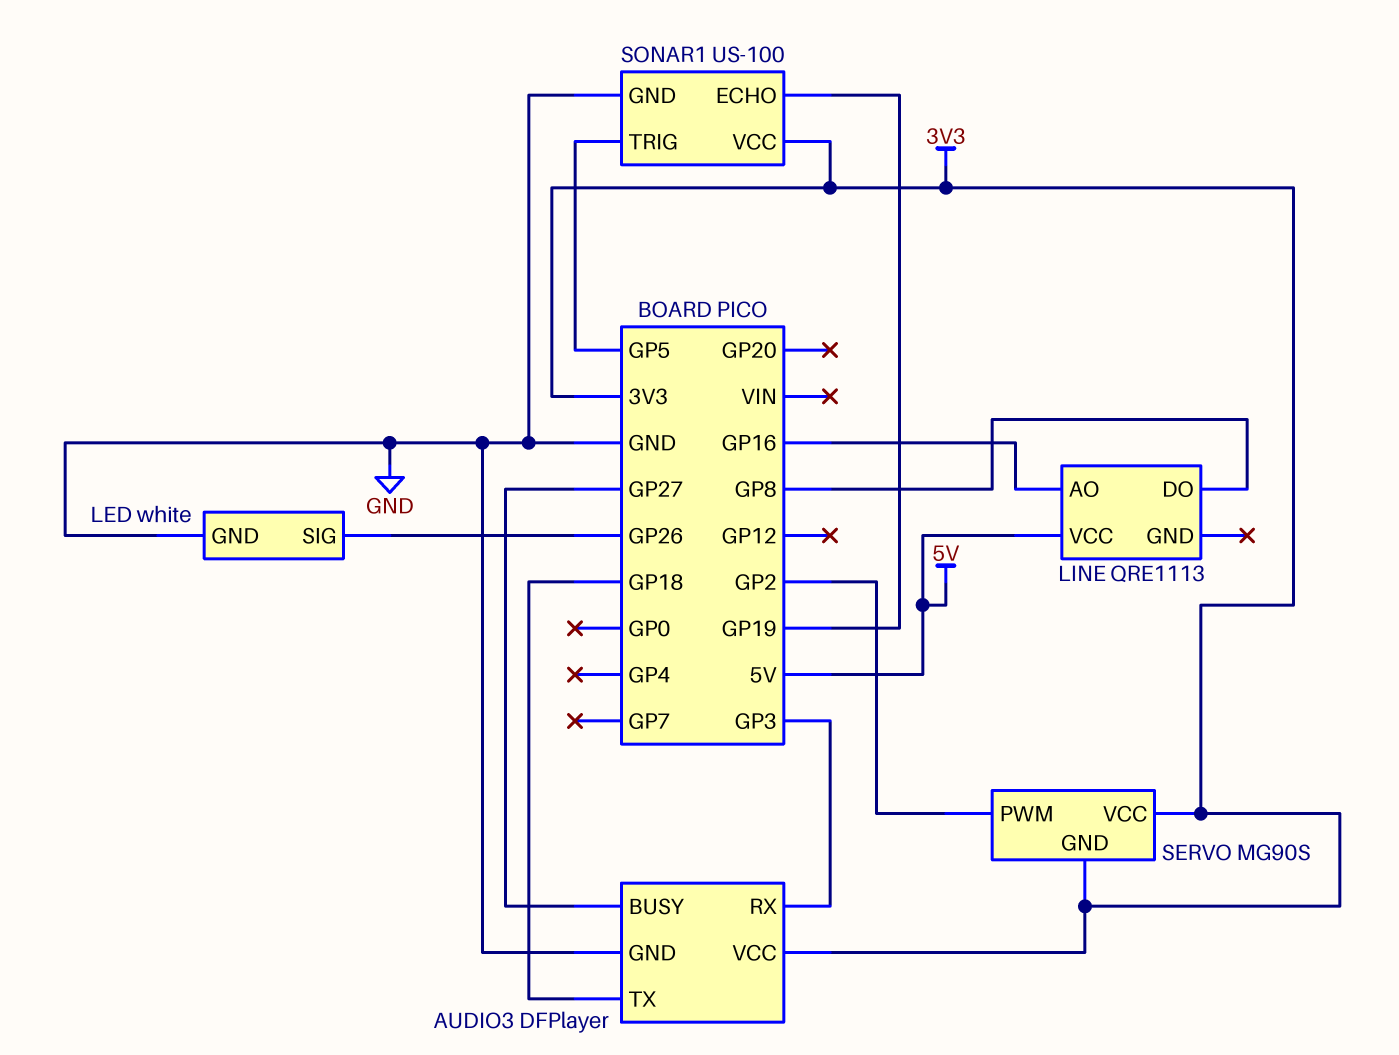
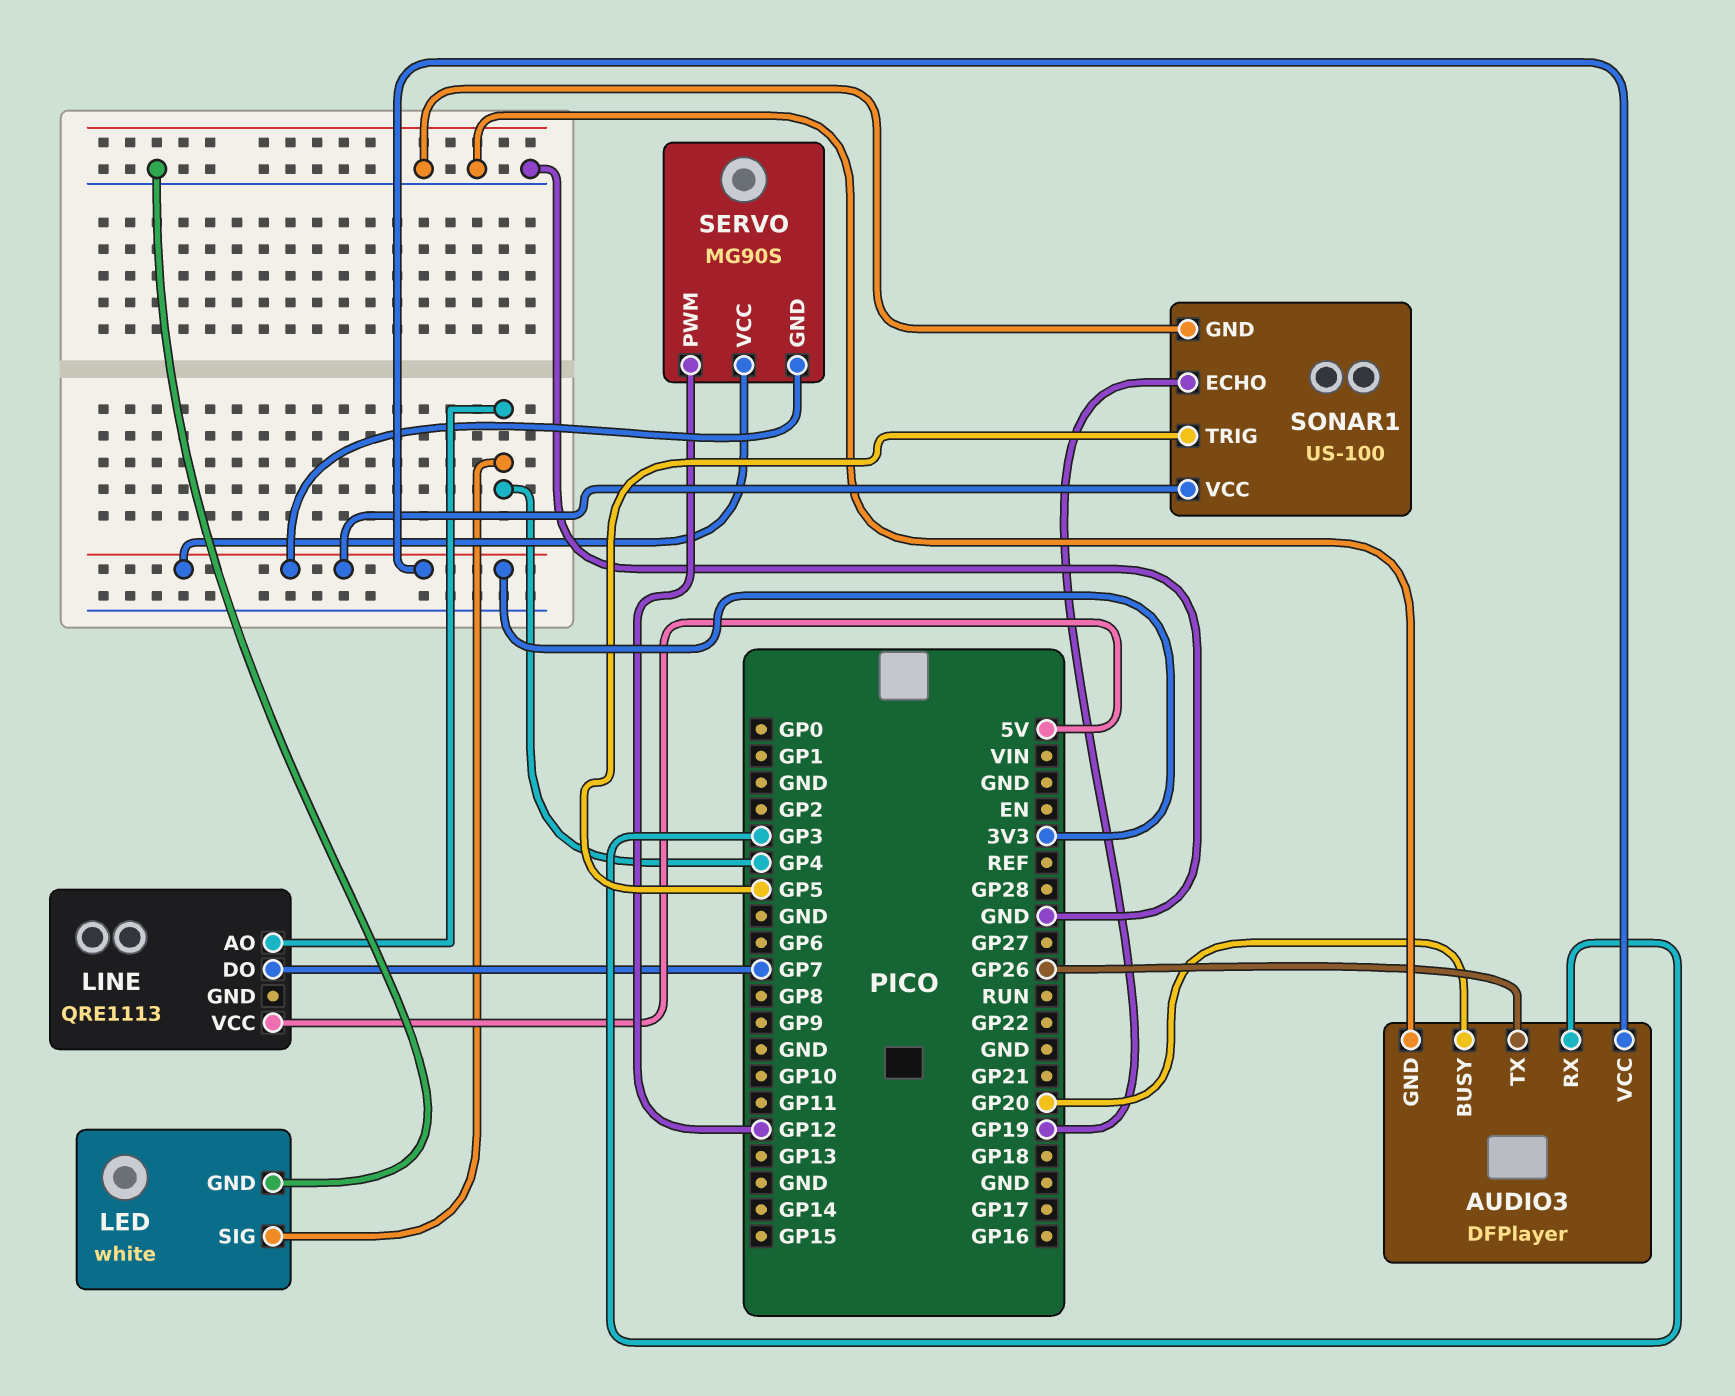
AUDIO3 pin BUSY: GP27 -> GP20
AUDIO3 pin TX: GP18 -> GP26
LED pin SIG: GP26 -> GP4
LINE pin AO: GP16 -> GP4
LINE pin DO: GP8 -> GP7
SERVO pin PWM: GP2 -> GP12

